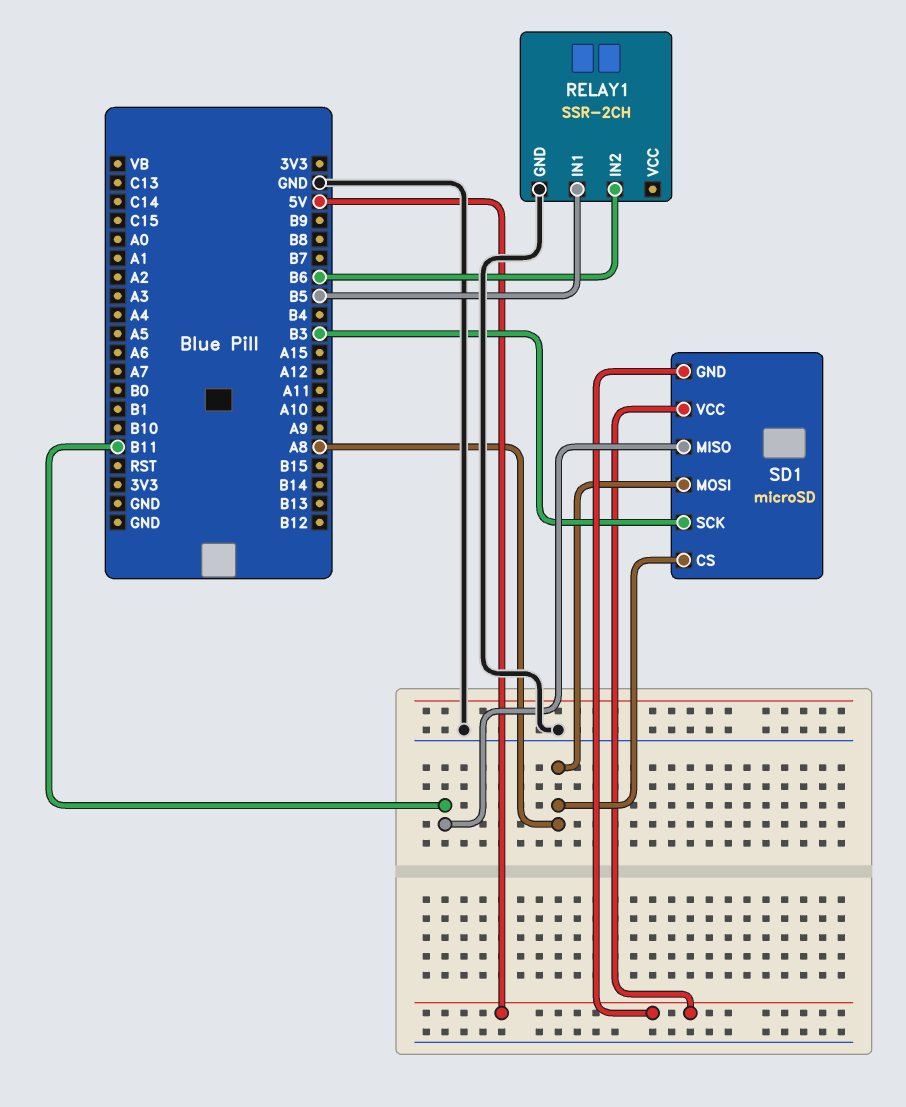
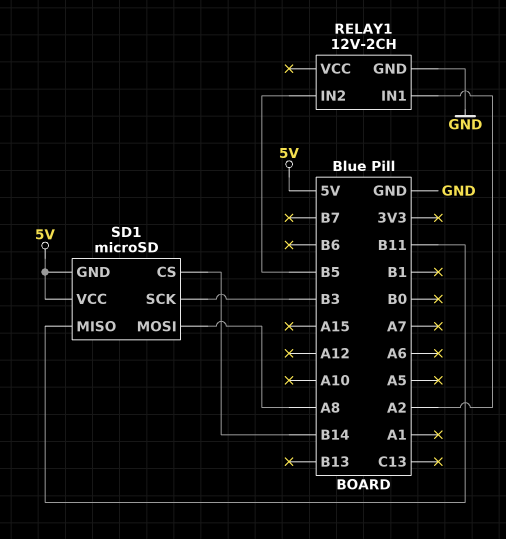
RELAY1: SSR-2CH -> 12V-2CH
RELAY1 pin IN1: B5 -> A2
RELAY1 pin IN2: B6 -> B5
SD1 pin CS: A8 -> B14

